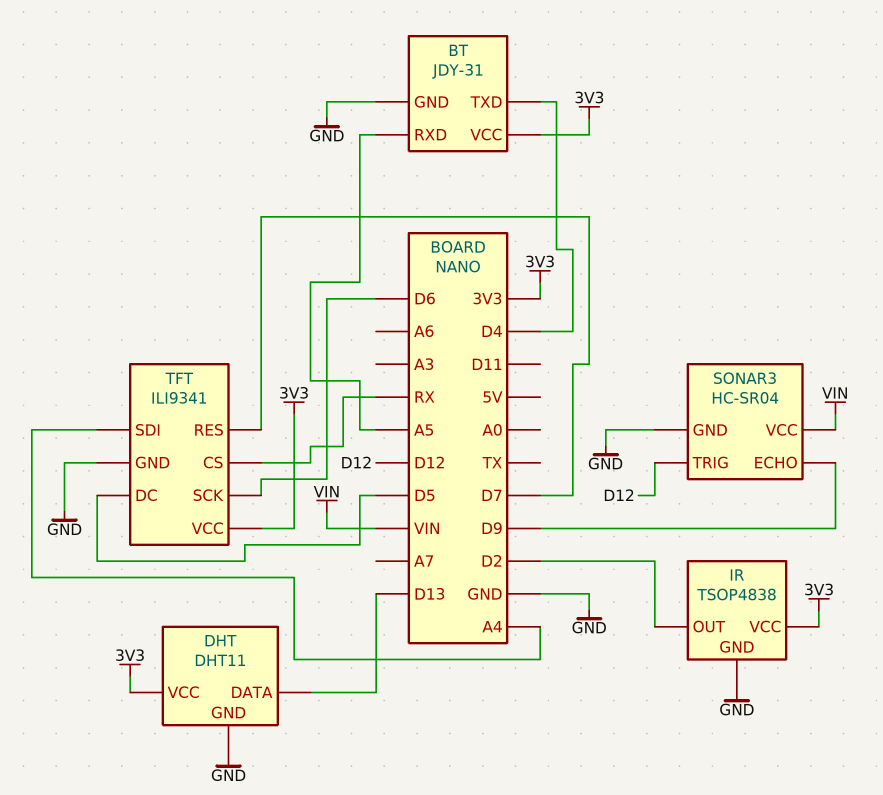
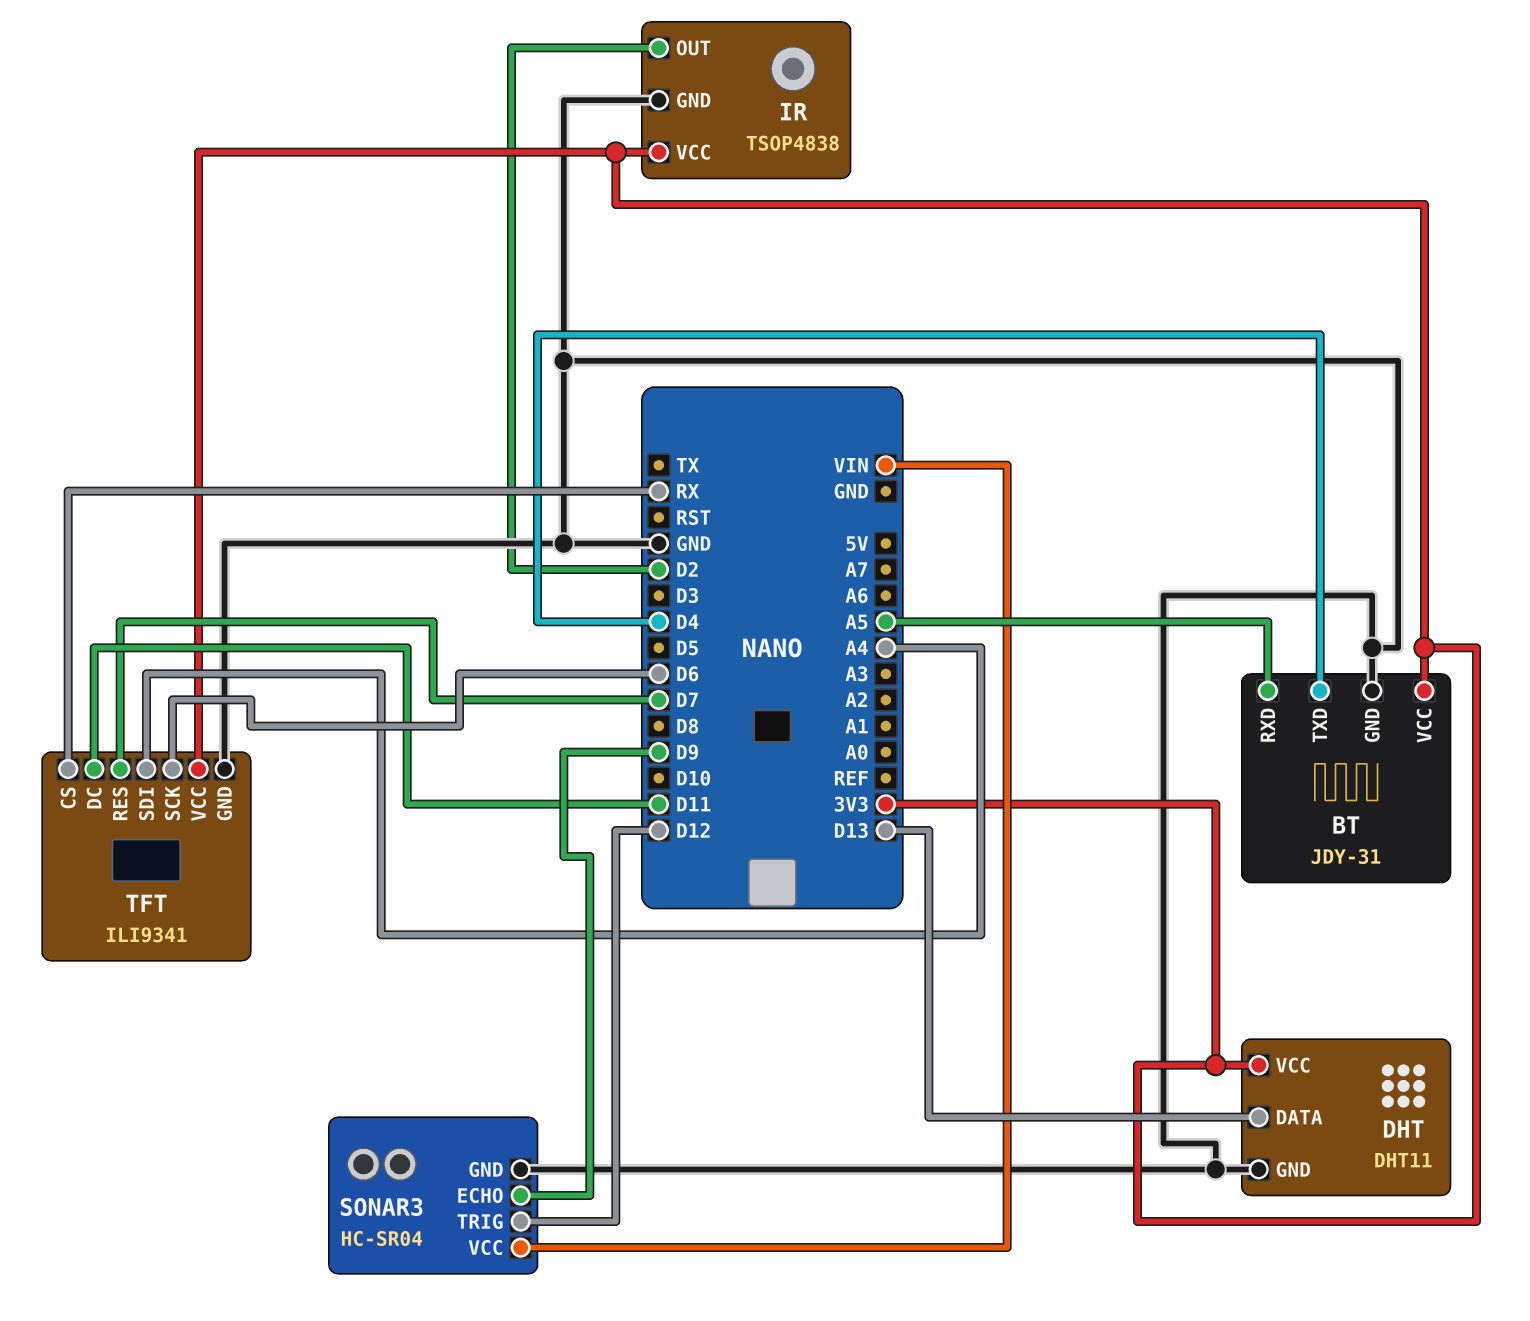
TFT pin DC: D5 -> D11

